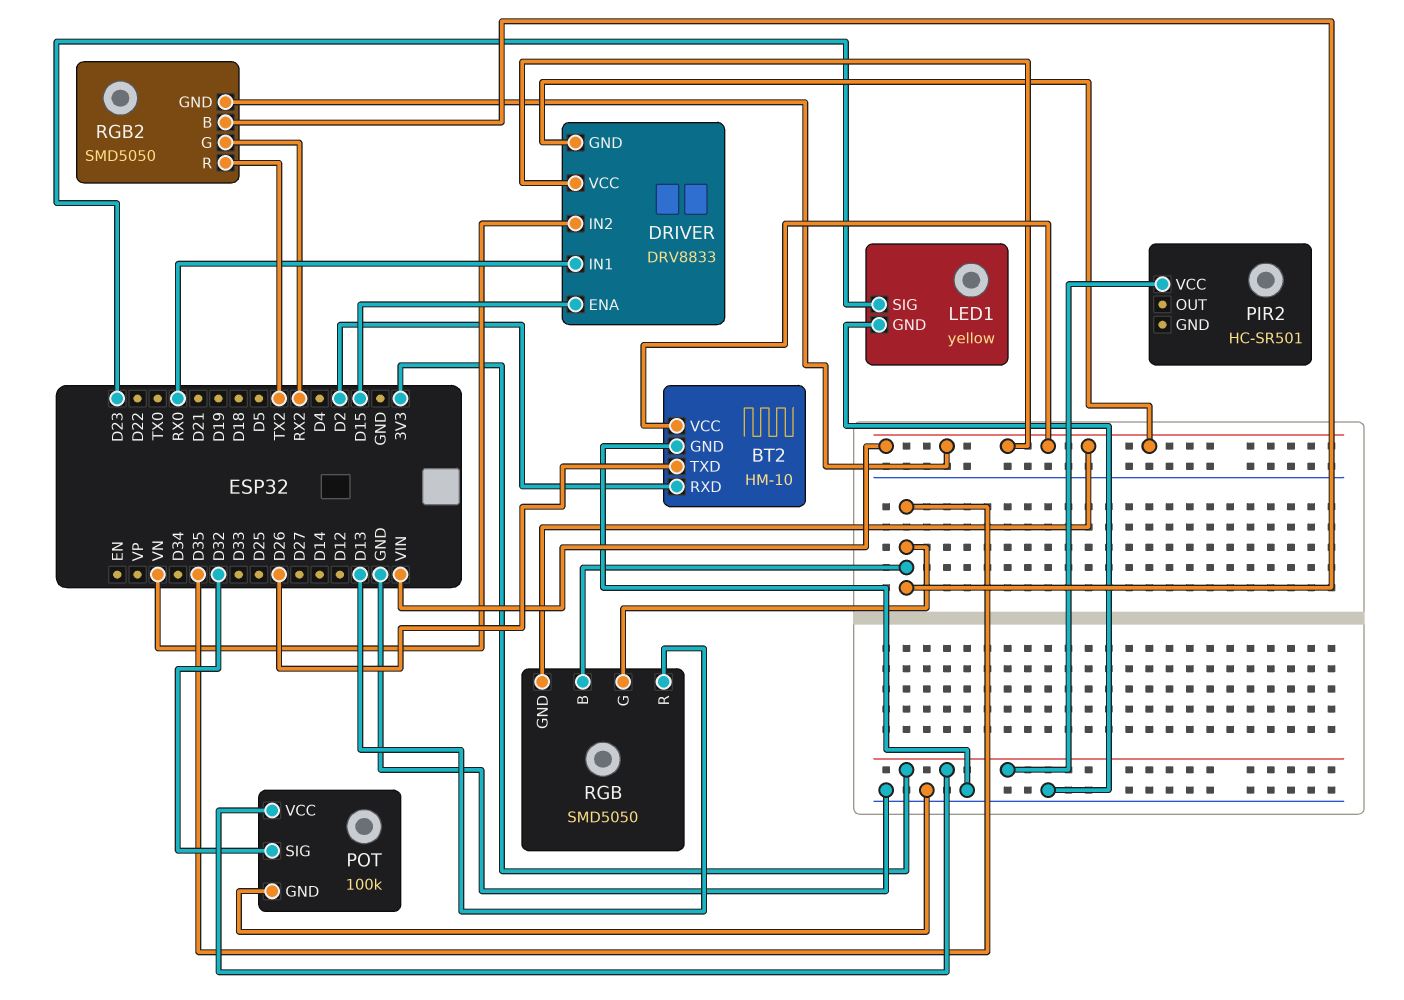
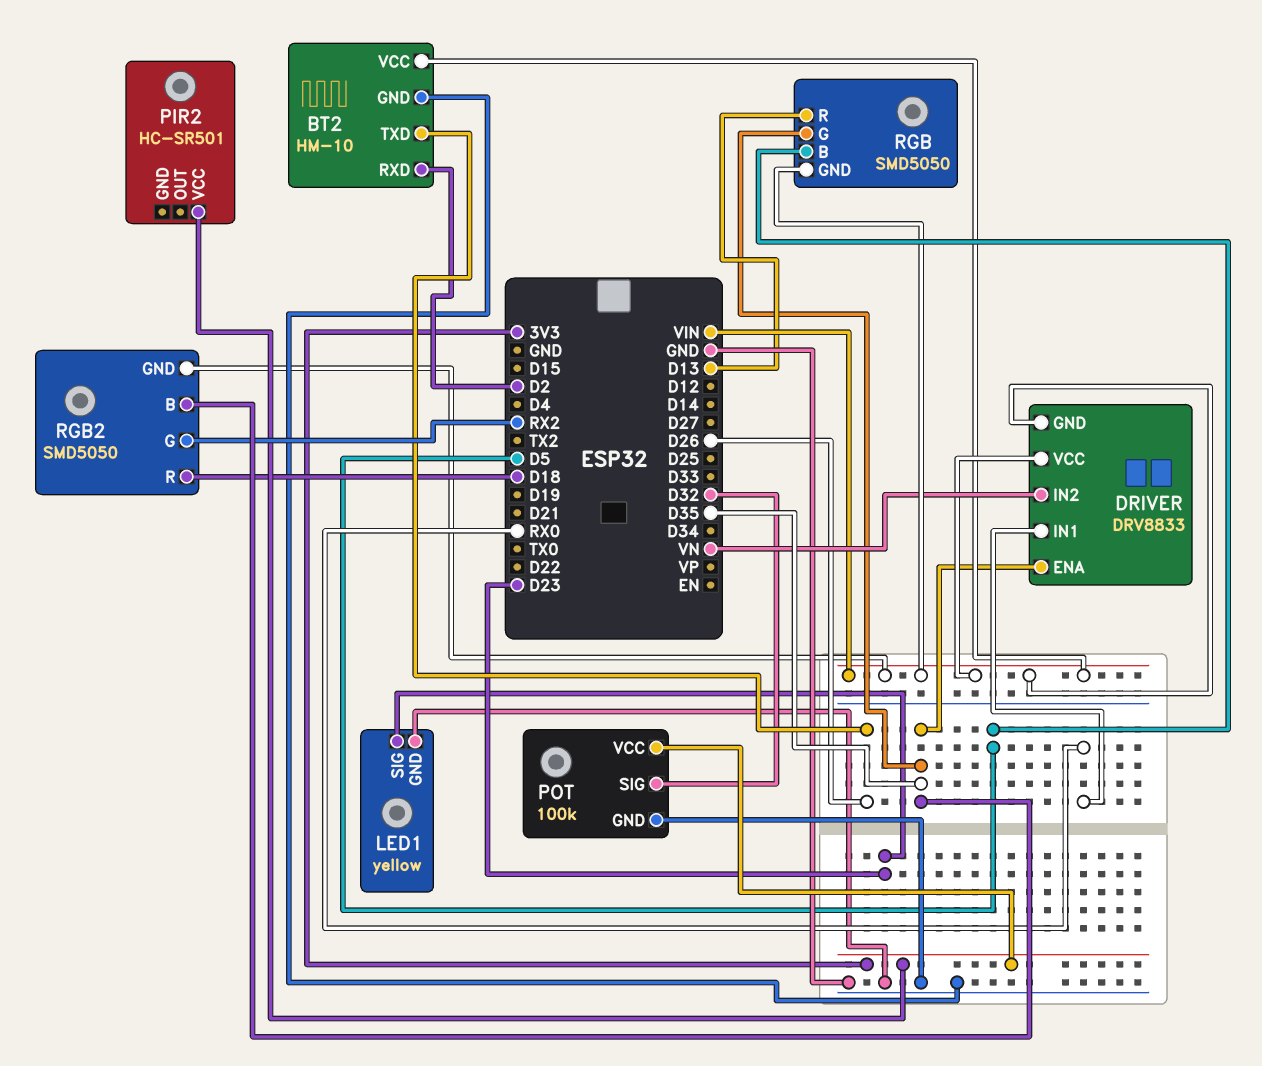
DRIVER pin ENA: D15 -> D35
RGB pin B: D35 -> D5
RGB2 pin R: TX2 -> D18

